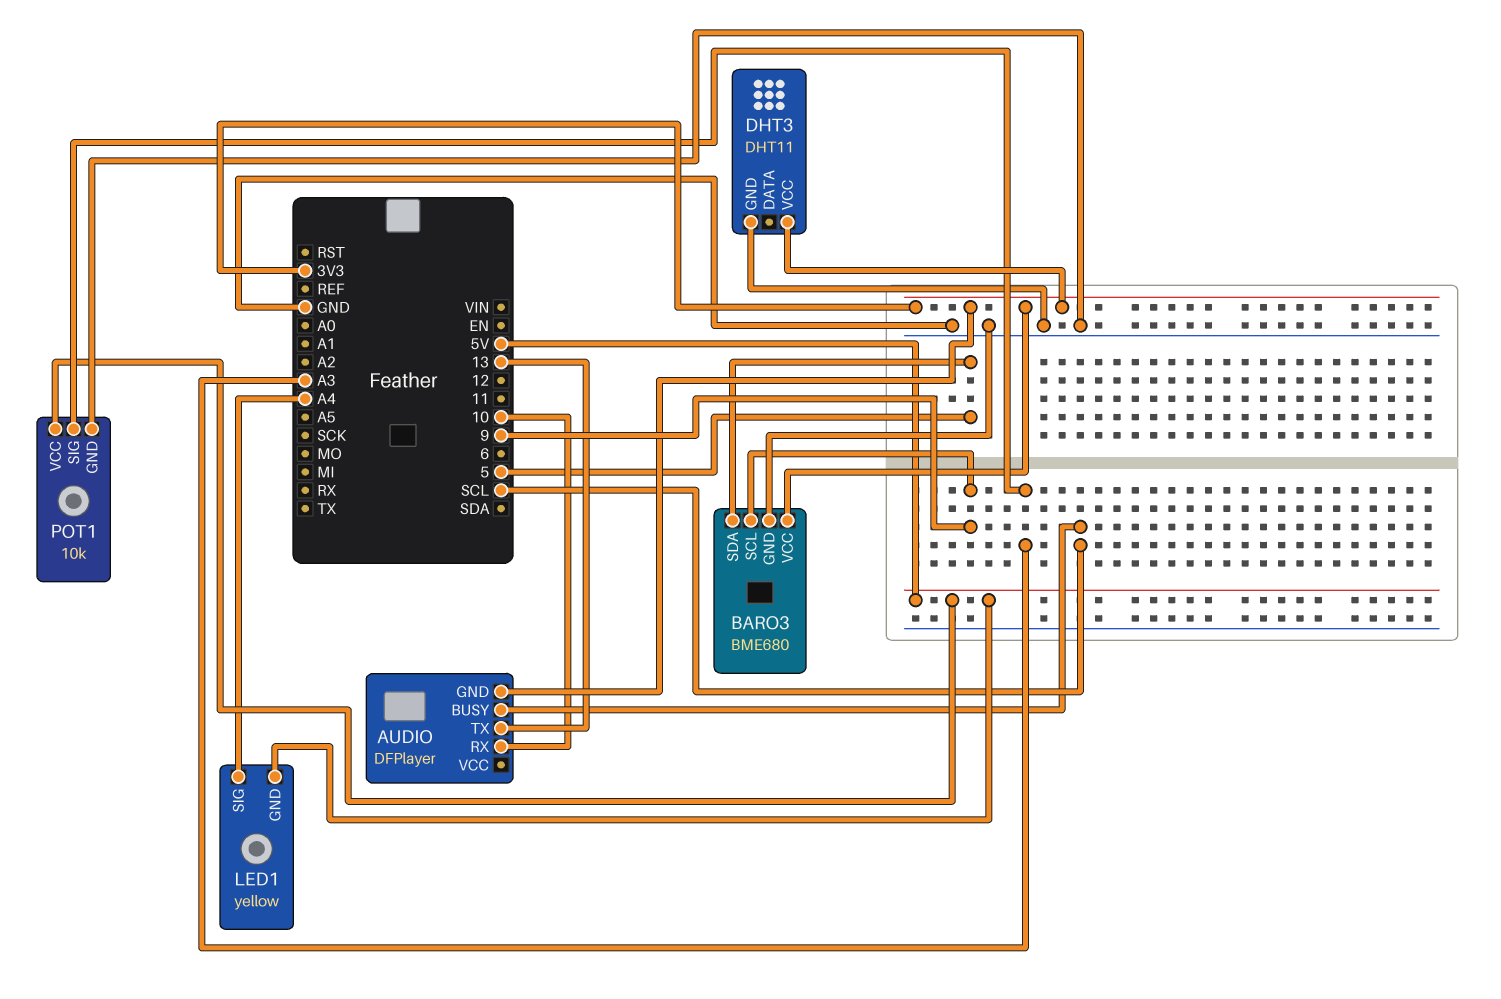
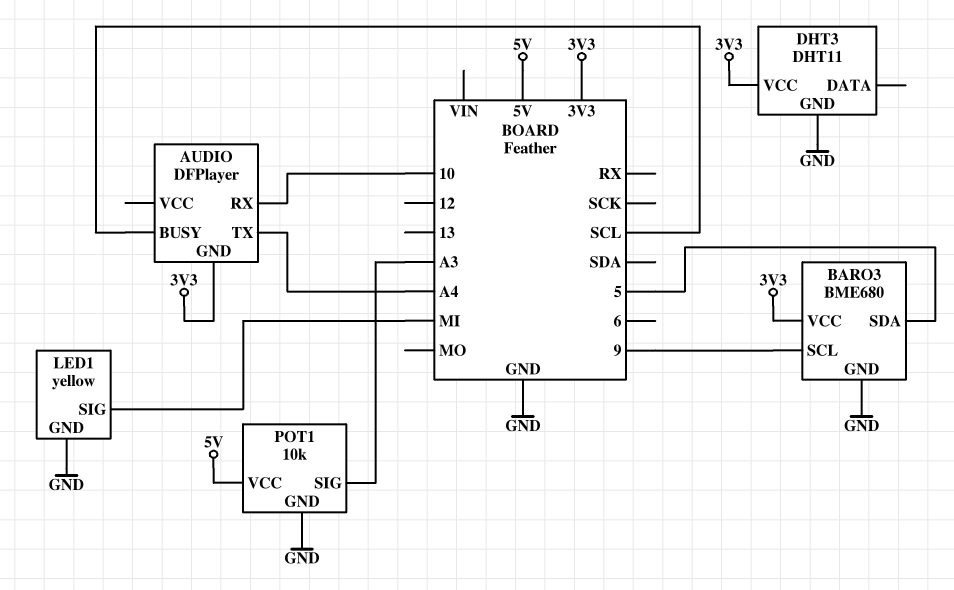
AUDIO pin TX: 13 -> A4
LED1 pin GND: 5V -> GND
LED1 pin SIG: A4 -> MI

